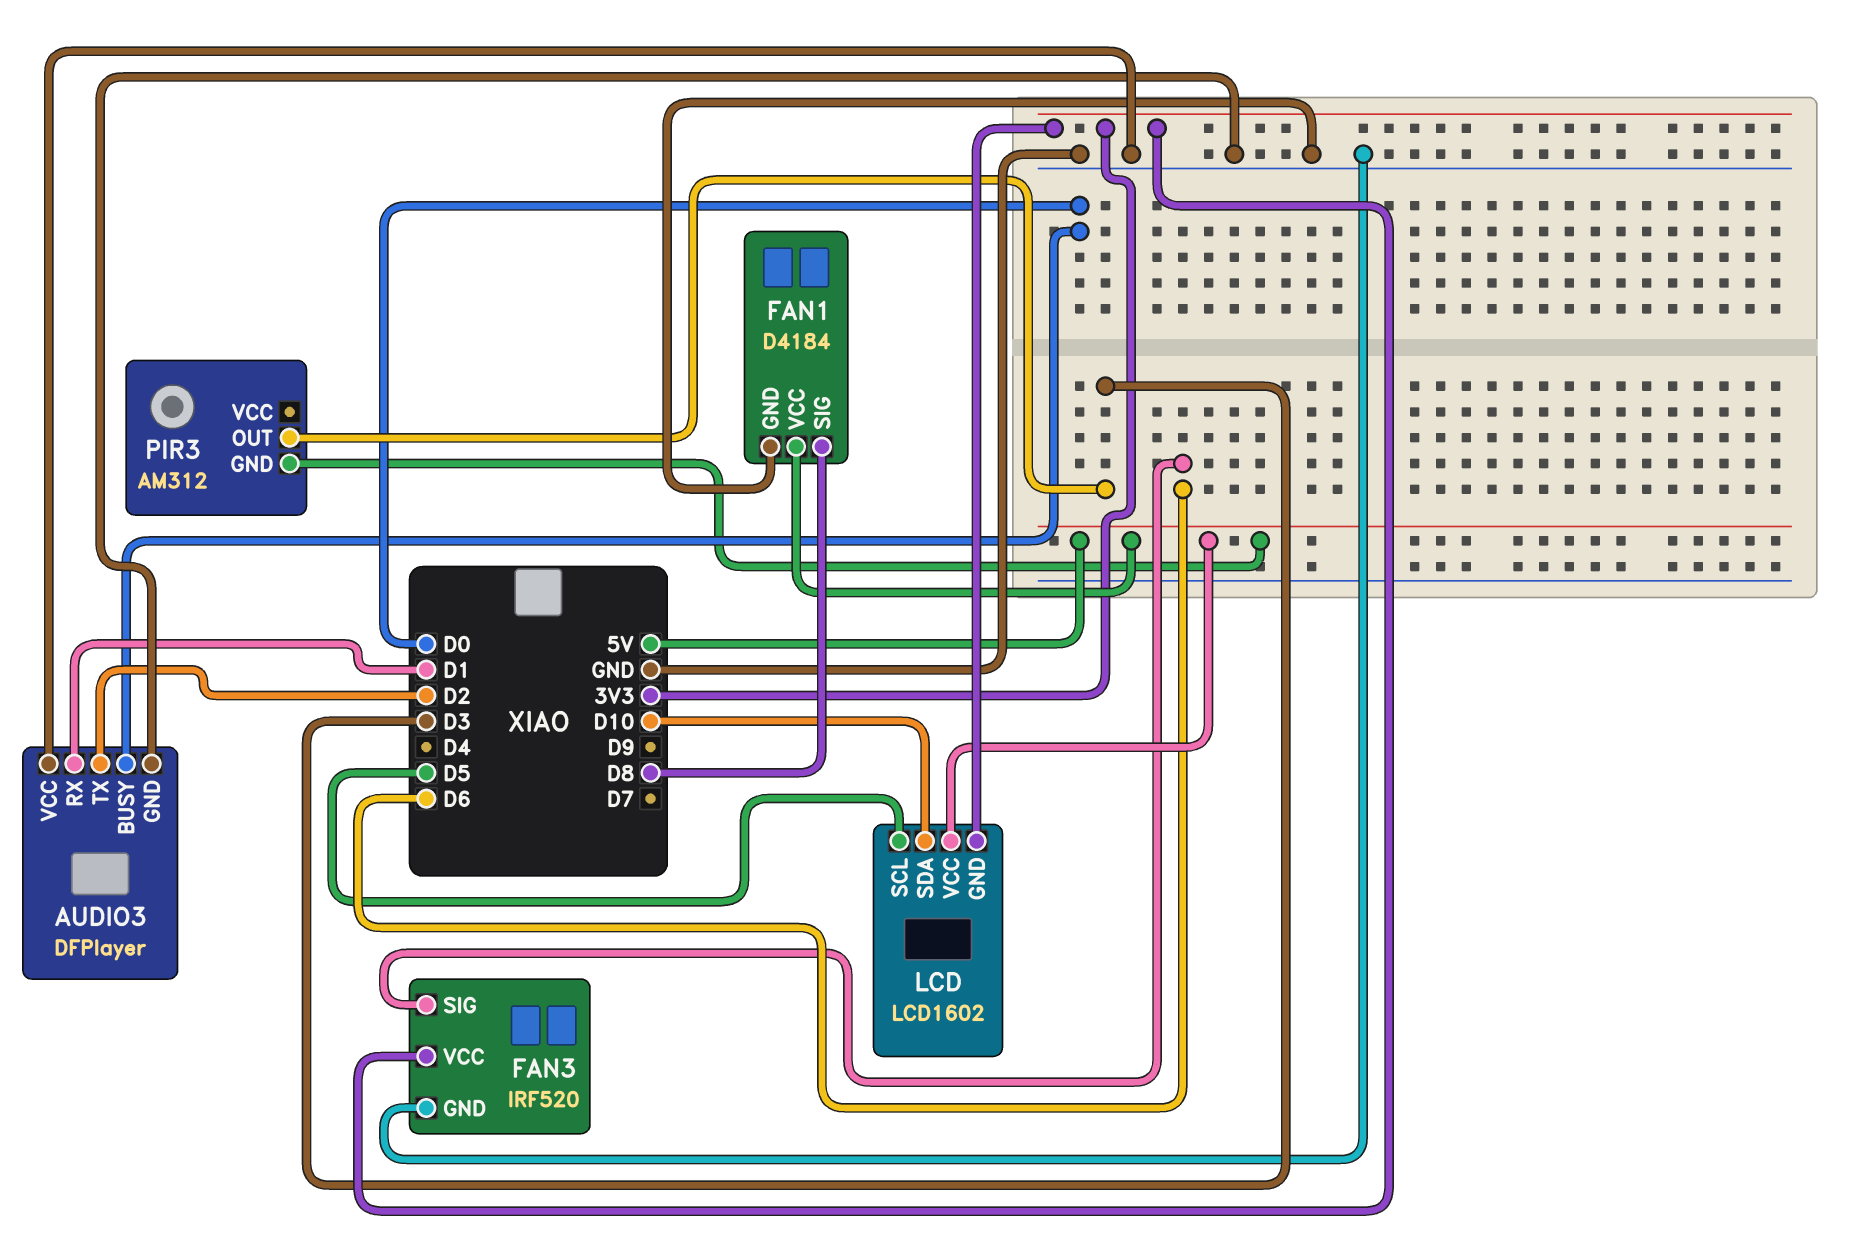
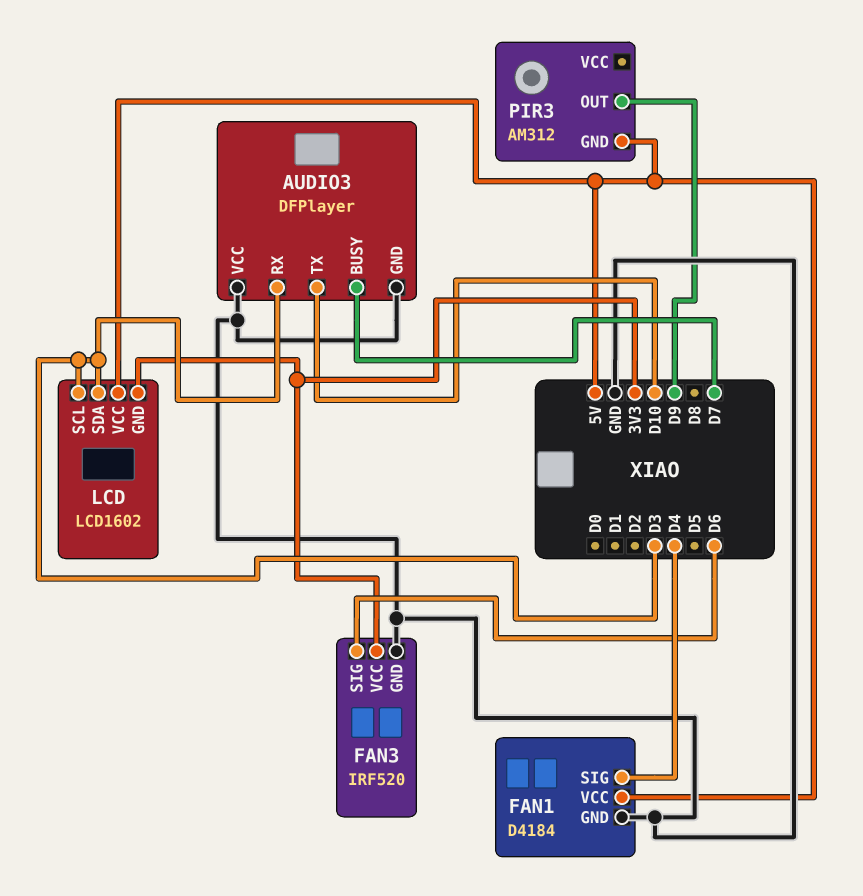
AUDIO3 pin BUSY: D0 -> D7
AUDIO3 pin RX: D1 -> D3
AUDIO3 pin TX: D2 -> D10
FAN1 pin SIG: D8 -> D4
LCD pin SCL: D5 -> D3
LCD pin SDA: D10 -> D3
PIR3 pin OUT: D3 -> D9

